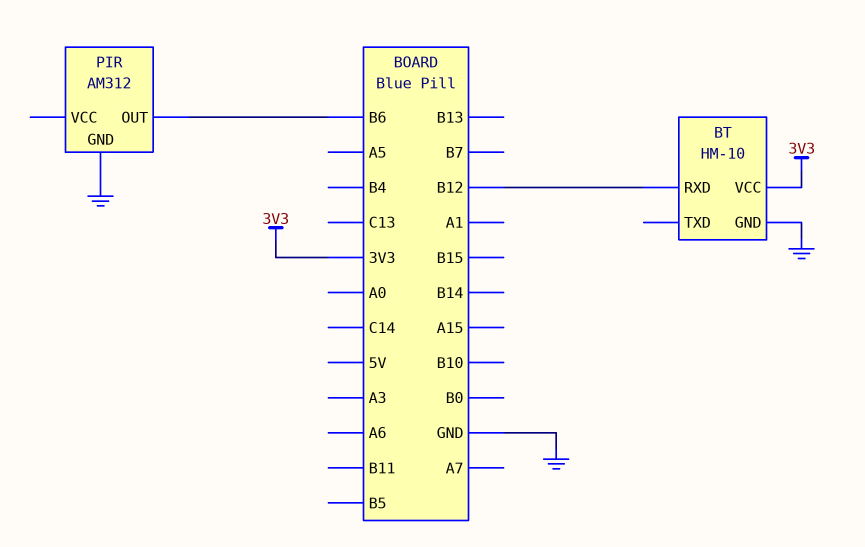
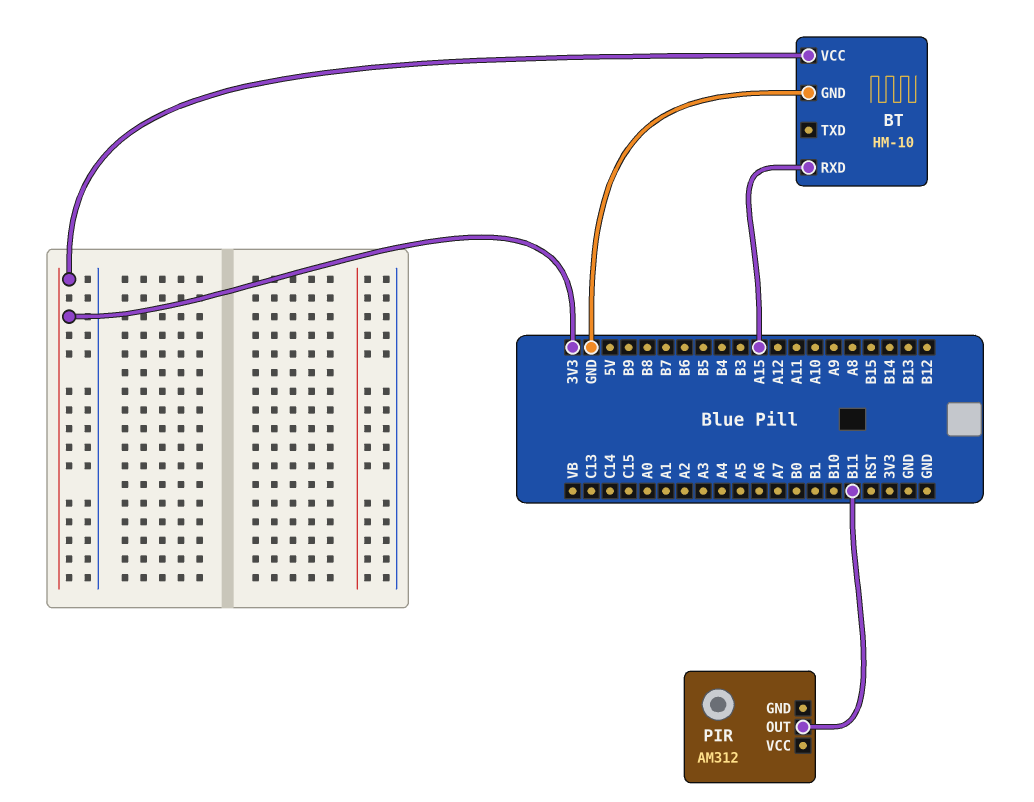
BT pin RXD: B12 -> A15
PIR pin GND: GND -> none
PIR pin OUT: B6 -> B11

